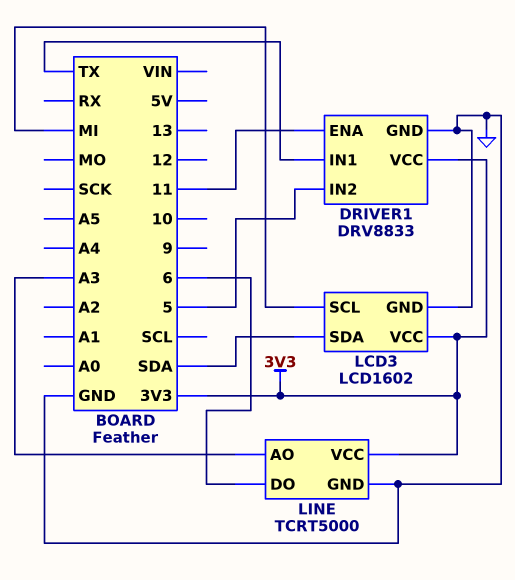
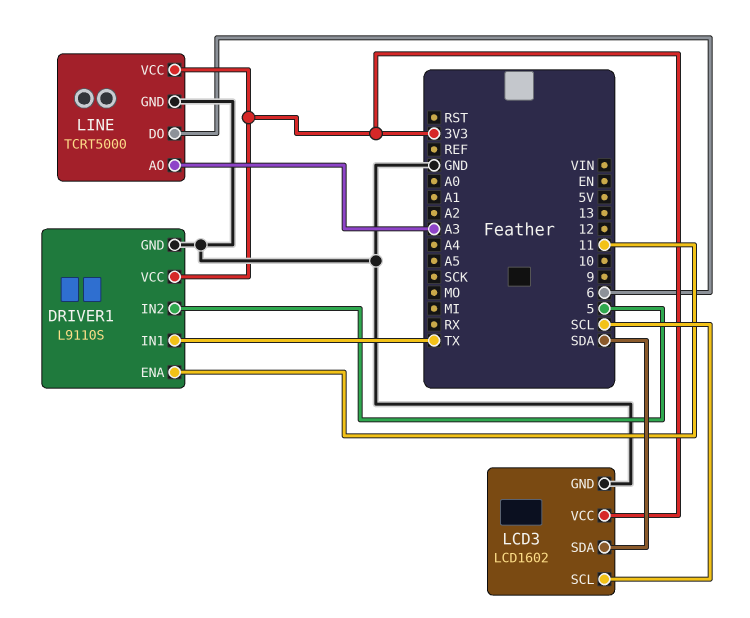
DRIVER1: DRV8833 -> L9110S
LCD3 pin SCL: MI -> SCL

